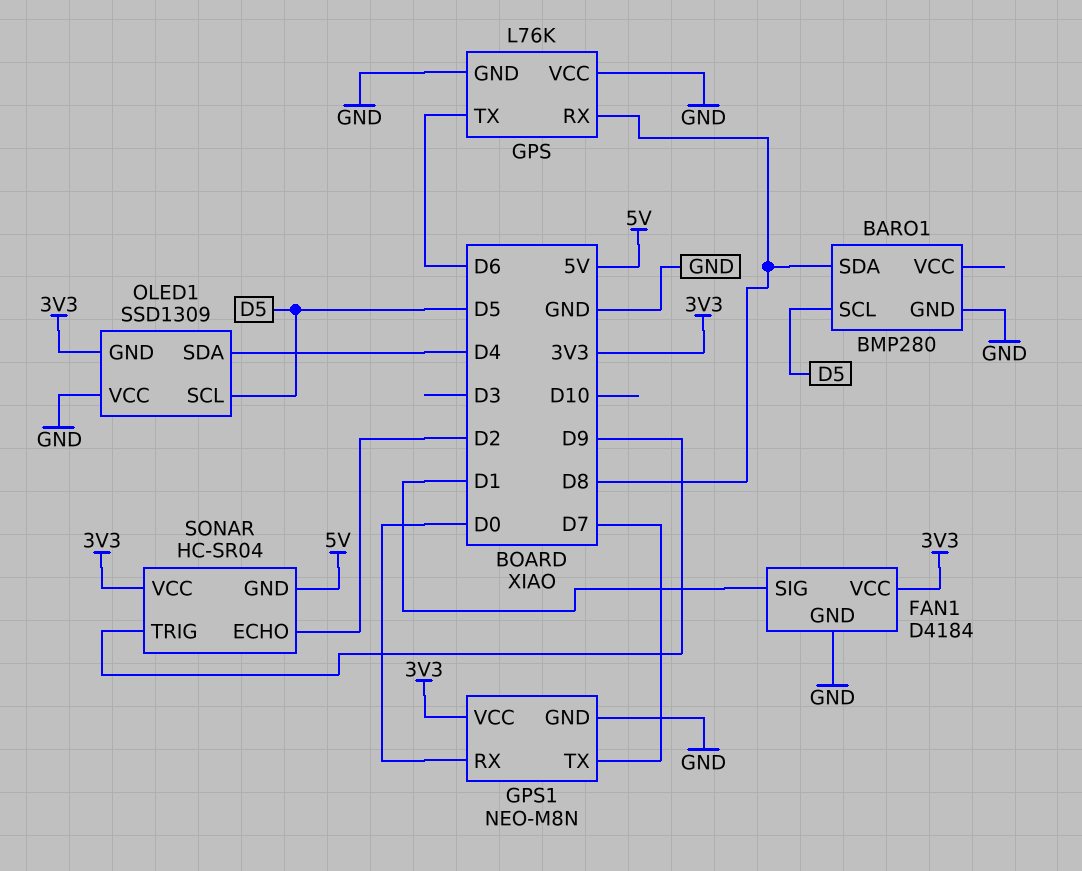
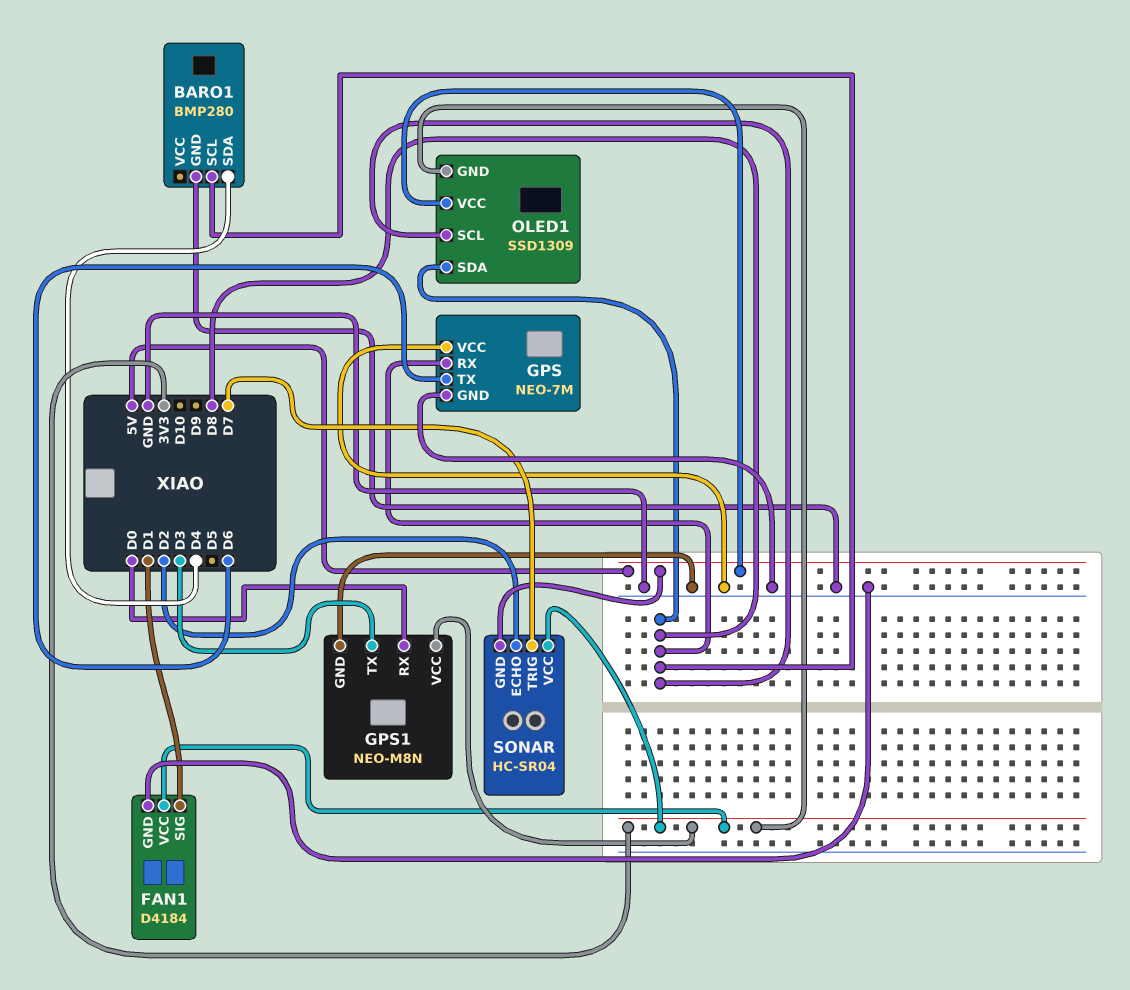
BARO1 pin SCL: D5 -> D8
BARO1 pin SDA: D8 -> D4
GPS: L76K -> NEO-7M
GPS1 pin TX: D7 -> D3
OLED1 pin SCL: D5 -> D8
OLED1 pin SDA: D4 -> D8
OLED1 pin VCC: GND -> 5V
SONAR pin TRIG: D9 -> D7

